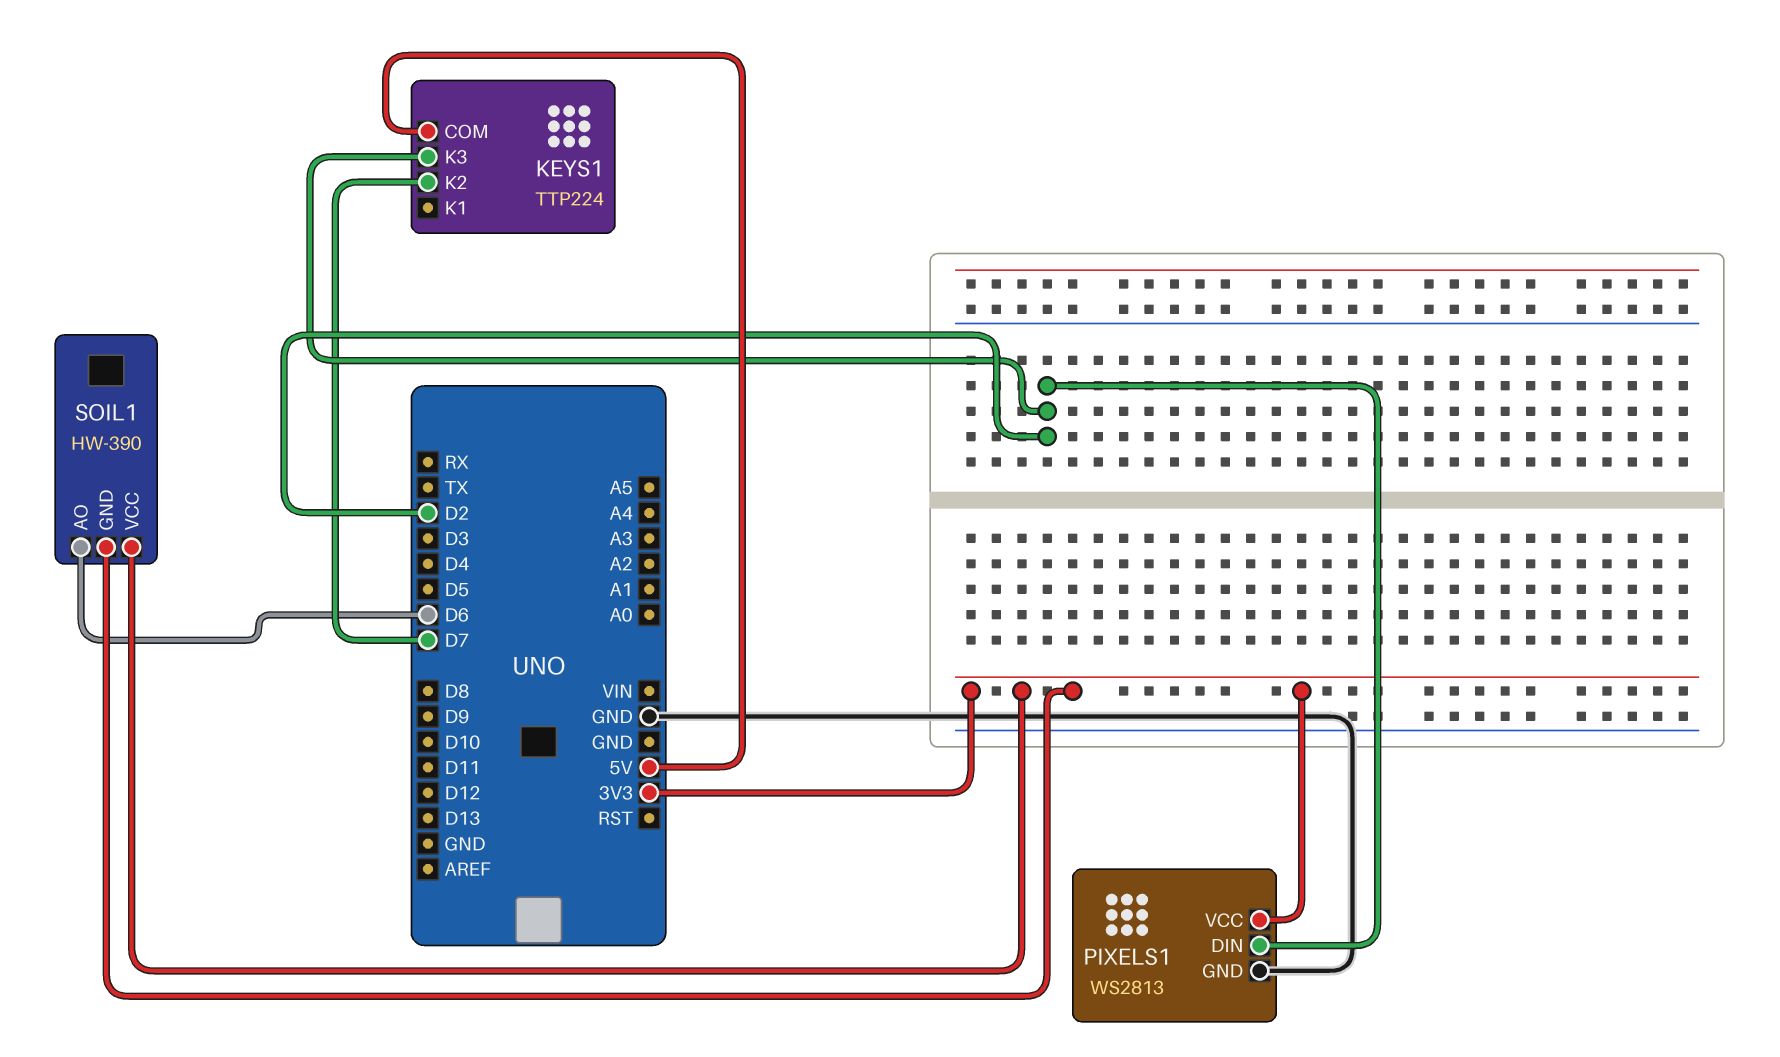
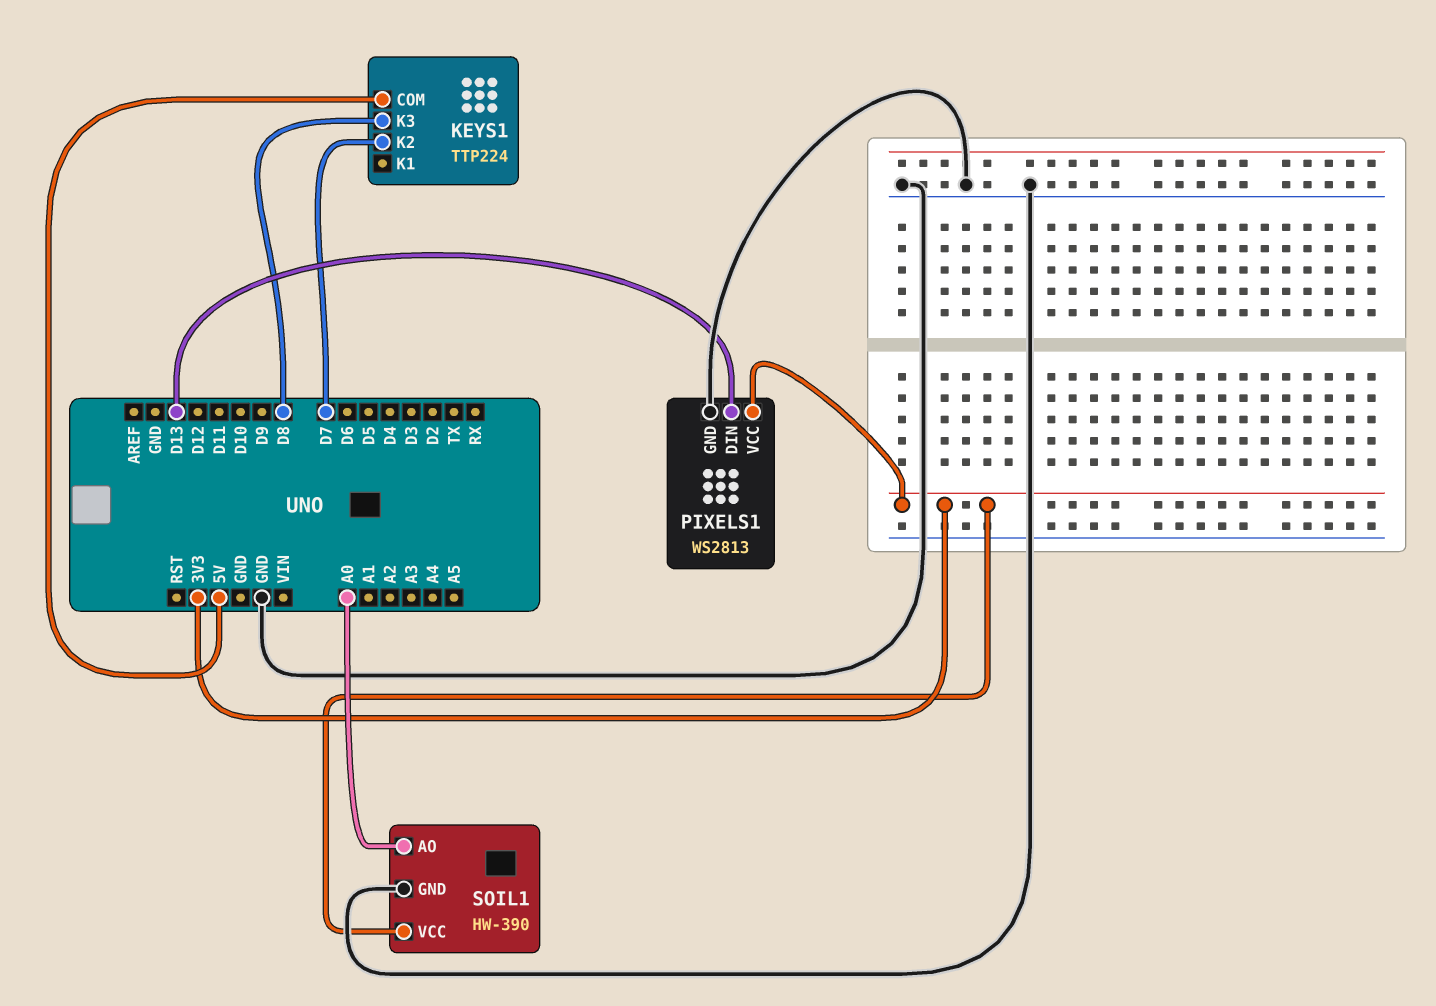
KEYS1 pin K3: D2 -> D8
PIXELS1 pin DIN: D2 -> D13
SOIL1 pin AO: D6 -> A0
SOIL1 pin GND: 3V3 -> GND

